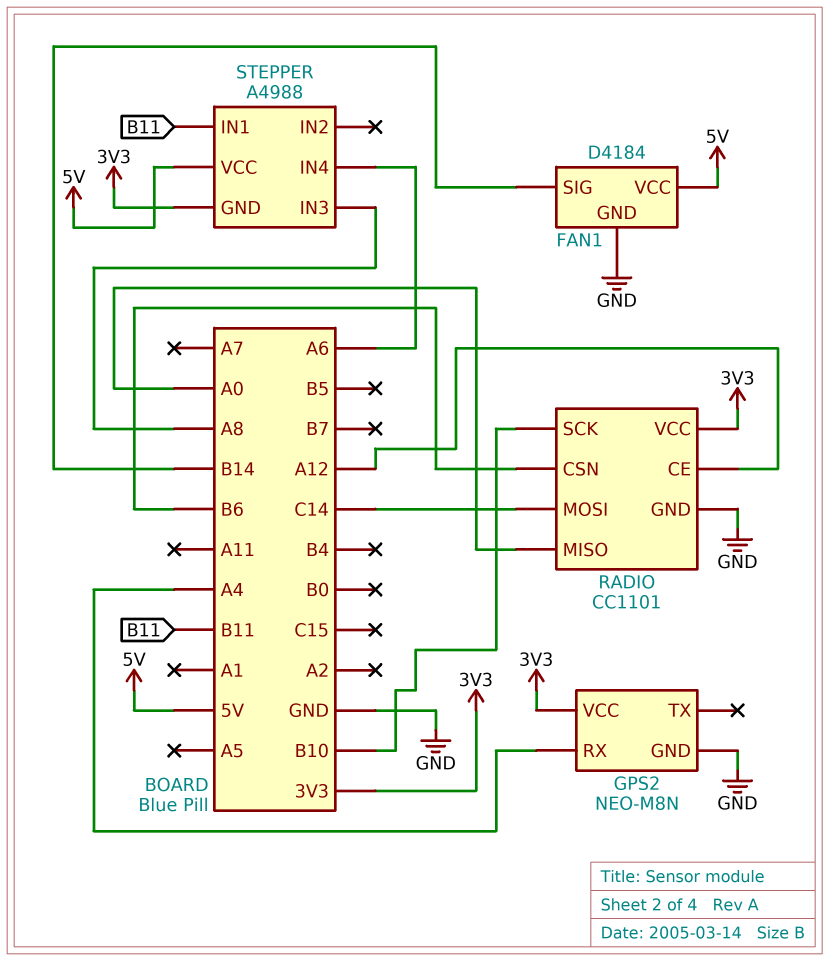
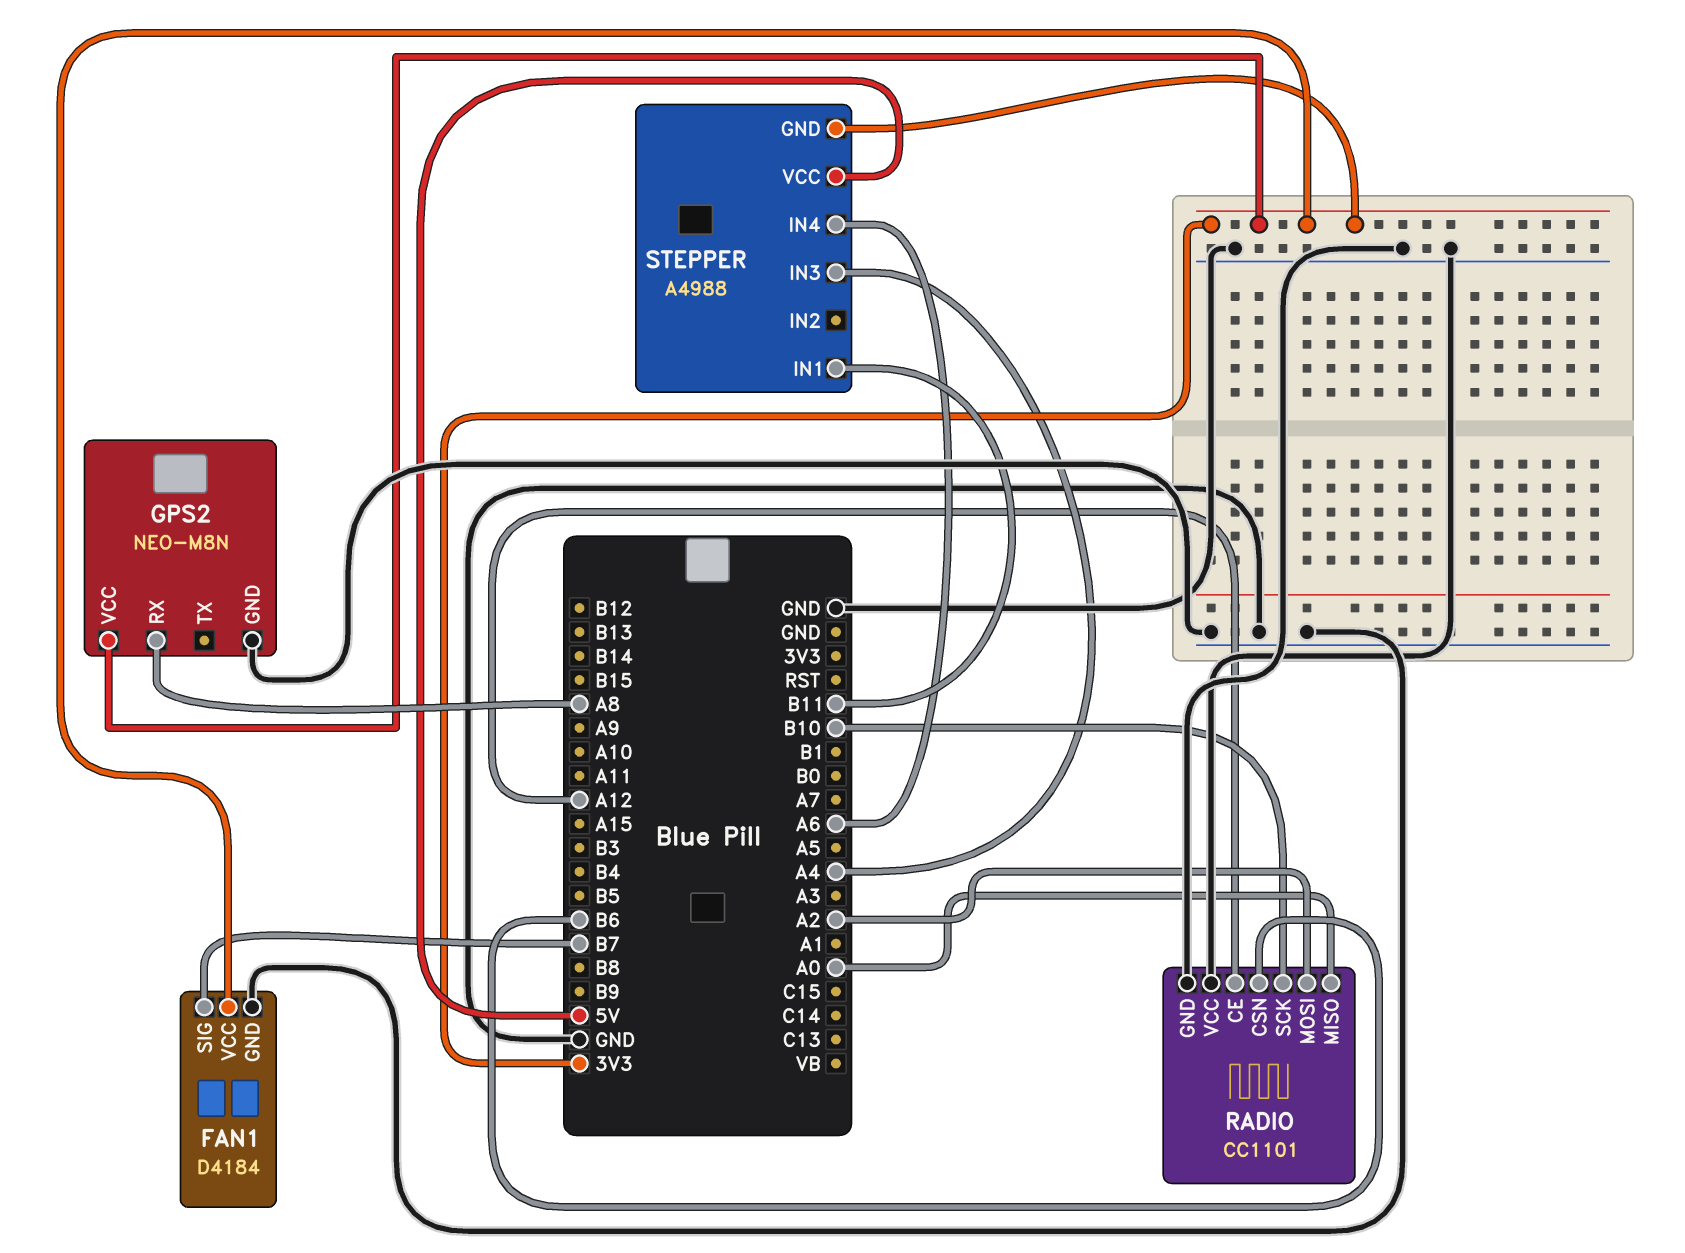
FAN1 pin SIG: B14 -> B7
FAN1 pin VCC: 5V -> 3V3
GPS2 pin RX: A4 -> A8
RADIO pin MOSI: C14 -> A2
RADIO pin VCC: 3V3 -> GND
STEPPER pin IN3: A8 -> A4

